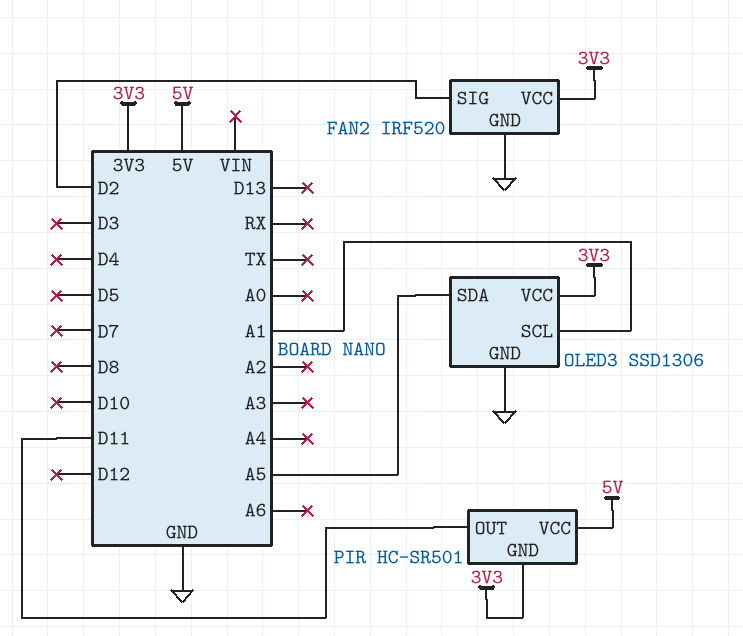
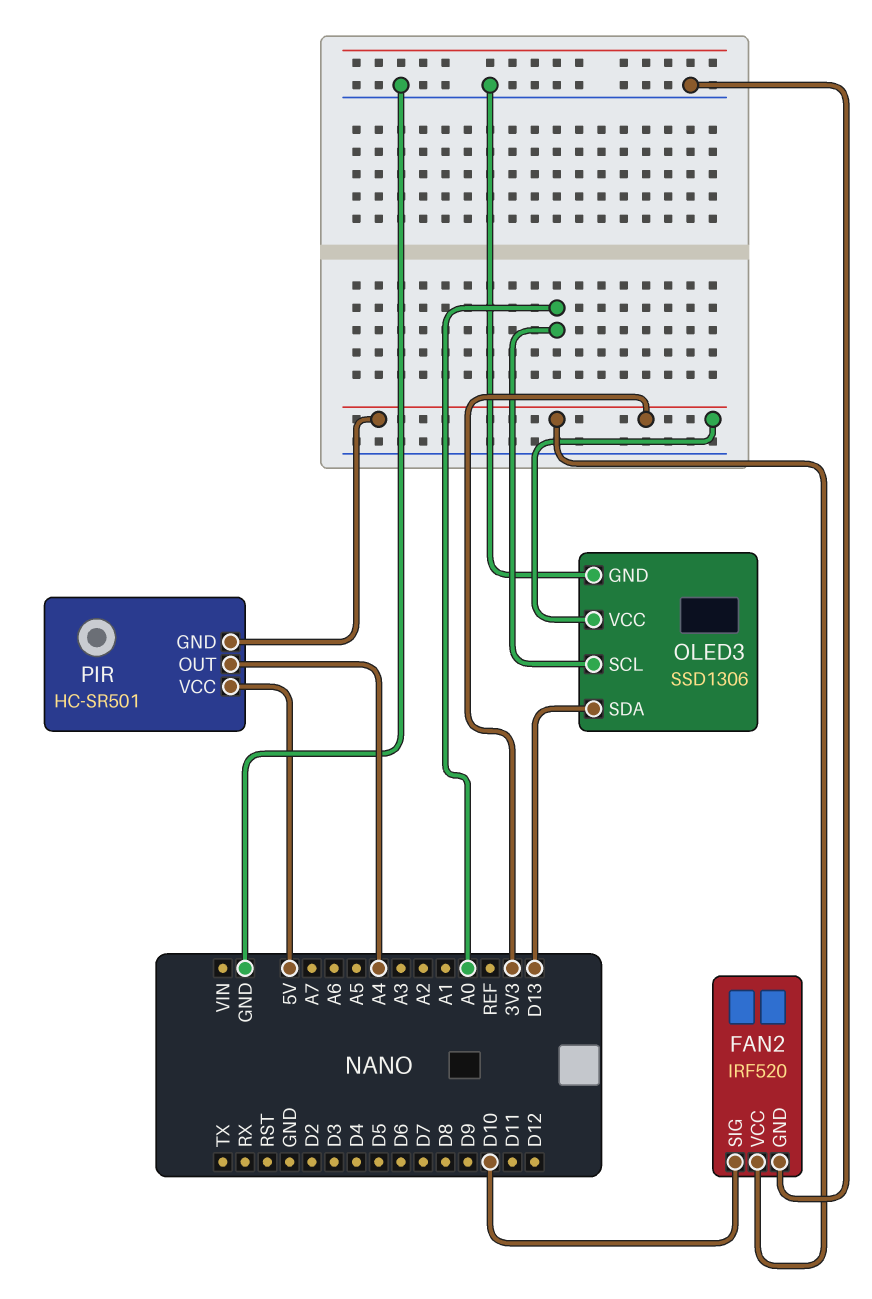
FAN2 pin SIG: D2 -> D10
OLED3 pin SCL: A1 -> A0
OLED3 pin SDA: A5 -> D13
PIR pin OUT: D11 -> A4

